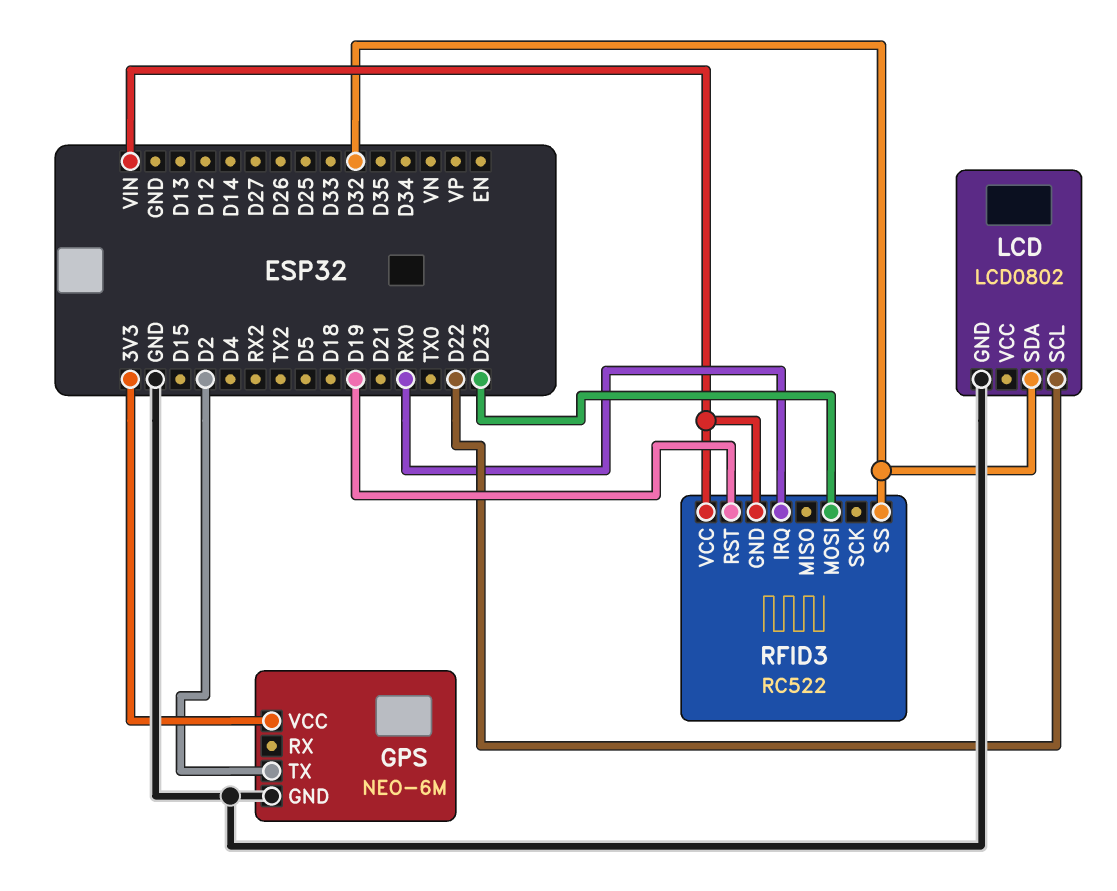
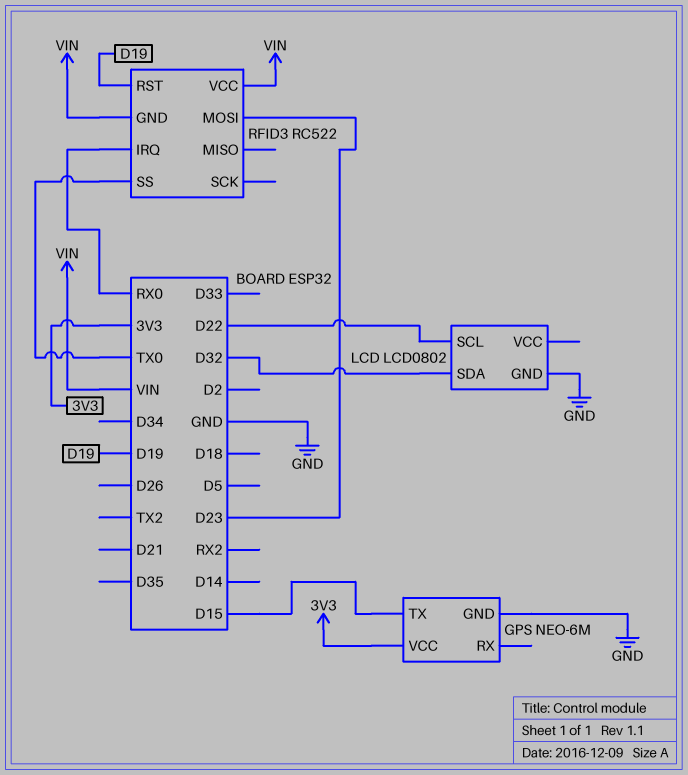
GPS pin TX: D2 -> D15
RFID3 pin SS: D32 -> TX0

